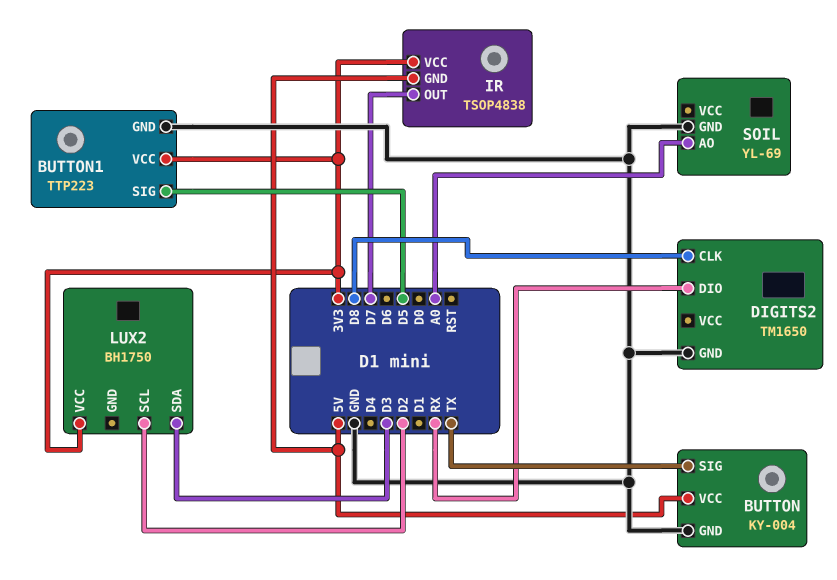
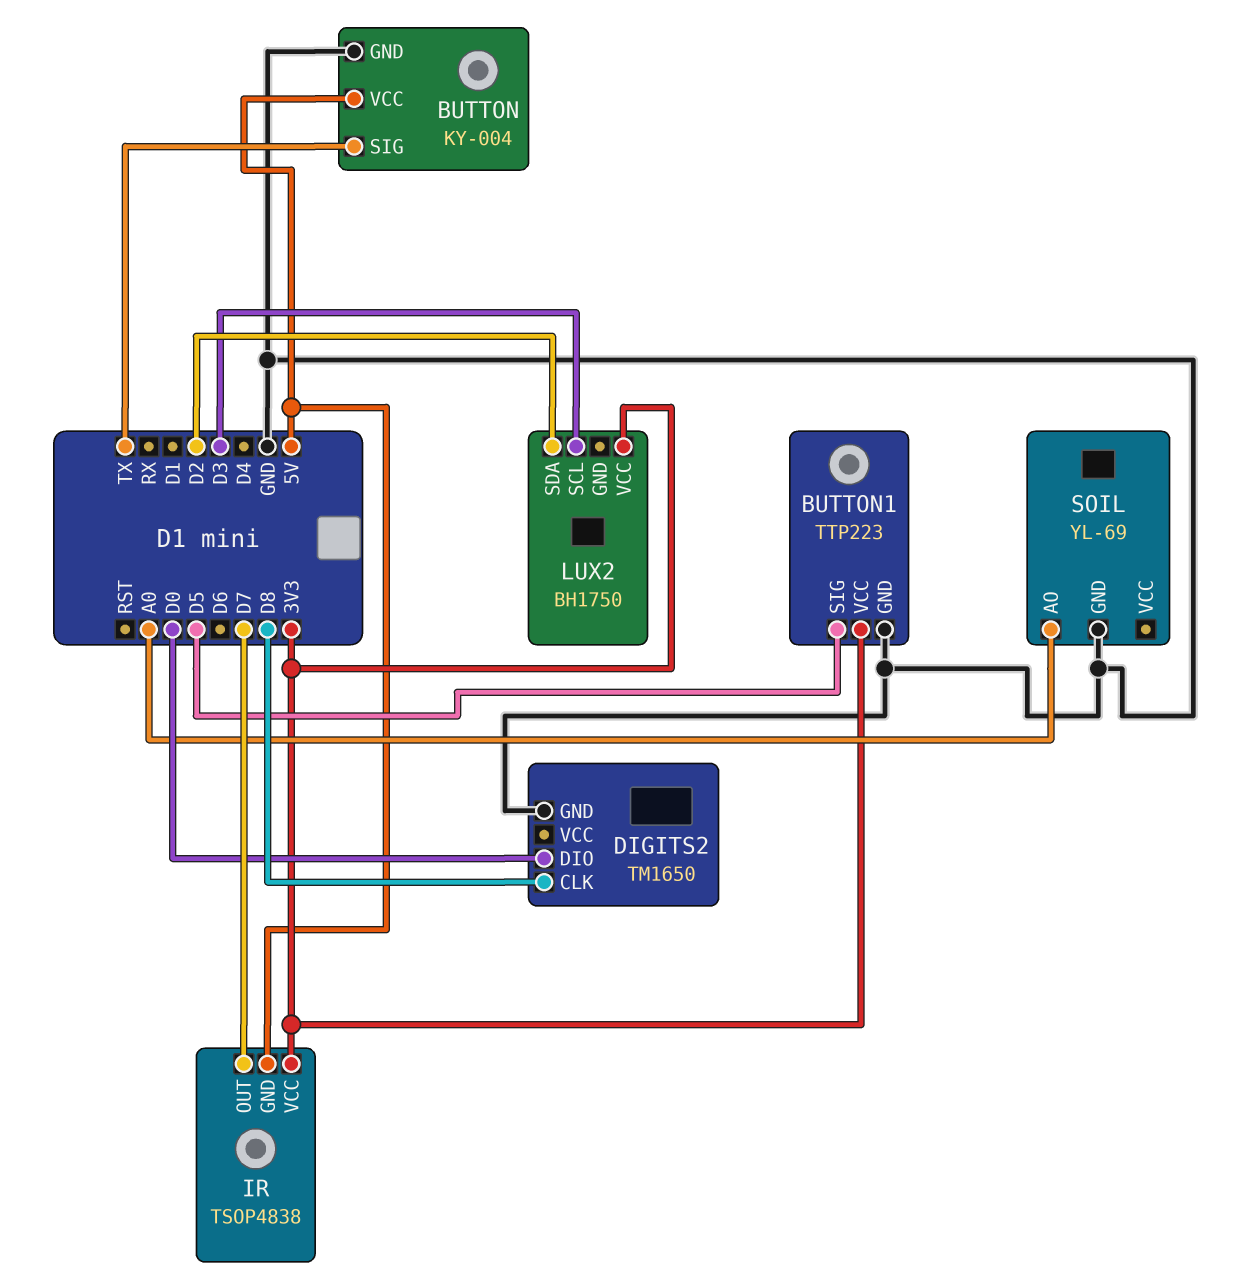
DIGITS2 pin DIO: RX -> D0
LUX2 pin SCL: D2 -> D3
LUX2 pin SDA: D3 -> D2

